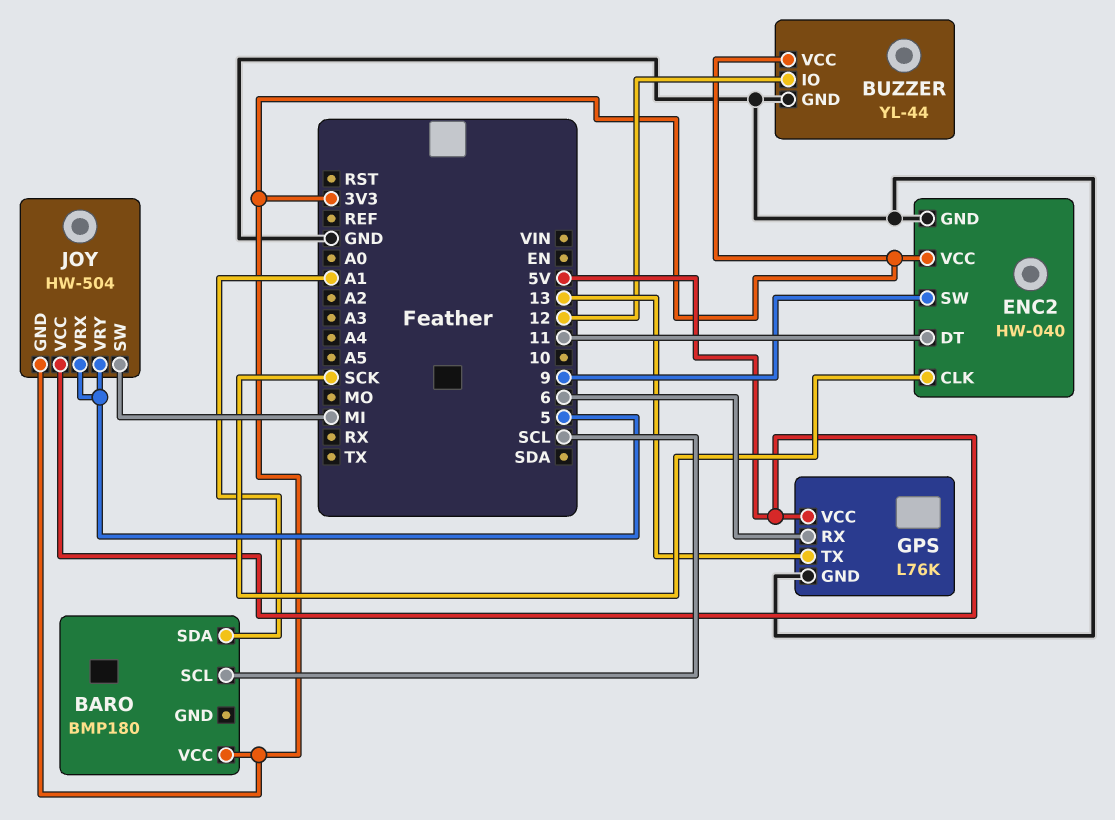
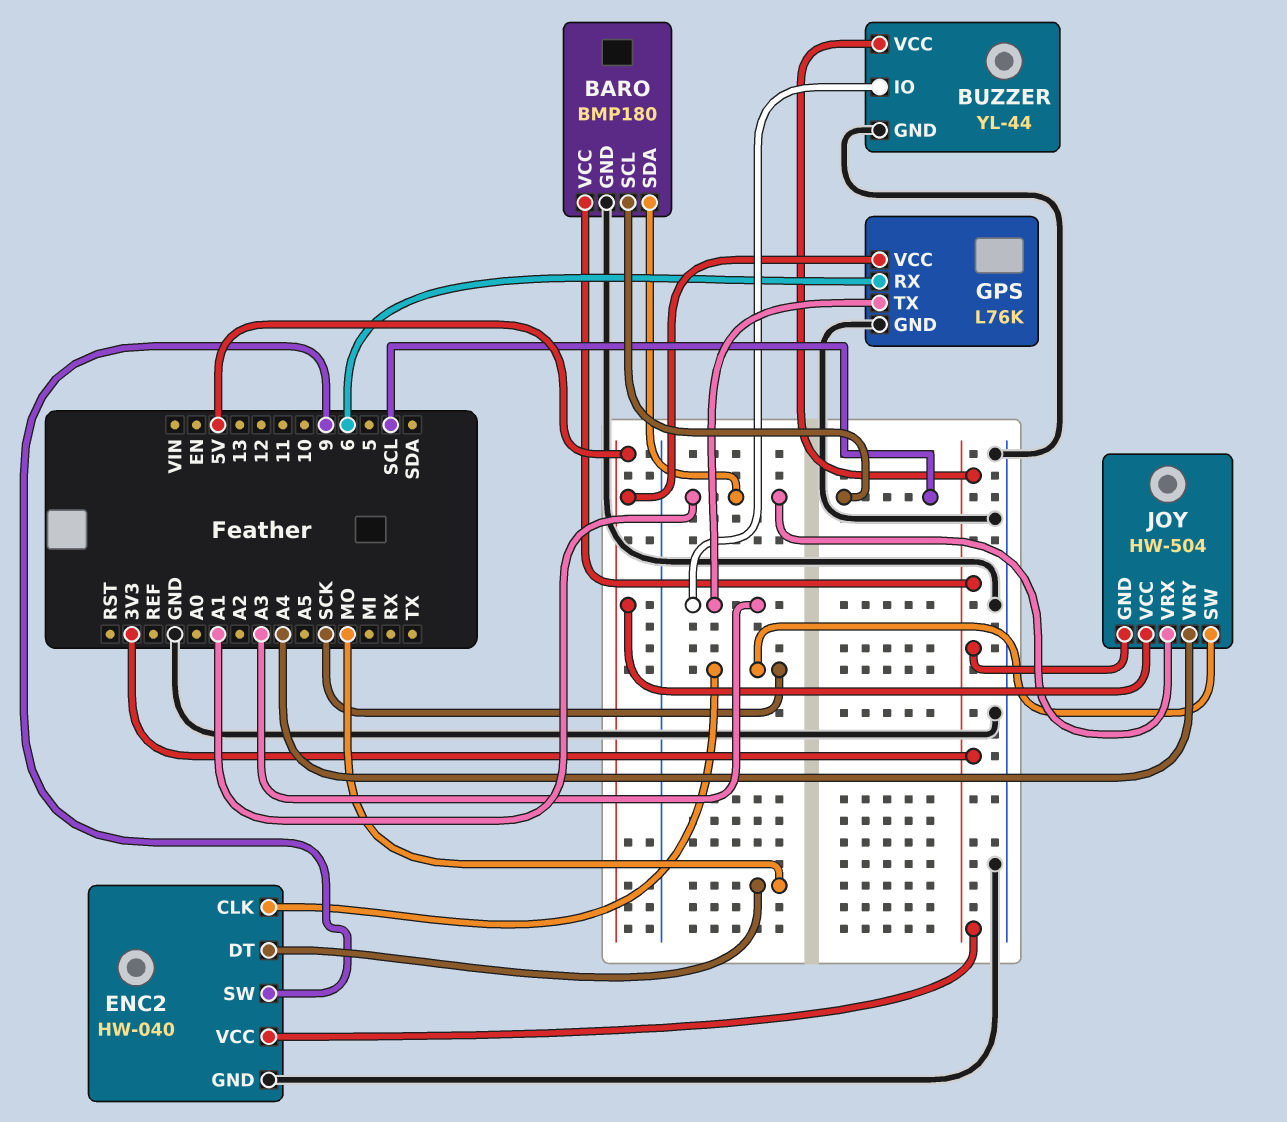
BARO pin GND: none -> GND
BUZZER pin IO: 12 -> A3
ENC2 pin DT: 11 -> MO
GPS pin TX: 13 -> A3
JOY pin SW: MI -> SCK
JOY pin VRX: 5 -> A1
JOY pin VRY: 5 -> A4

